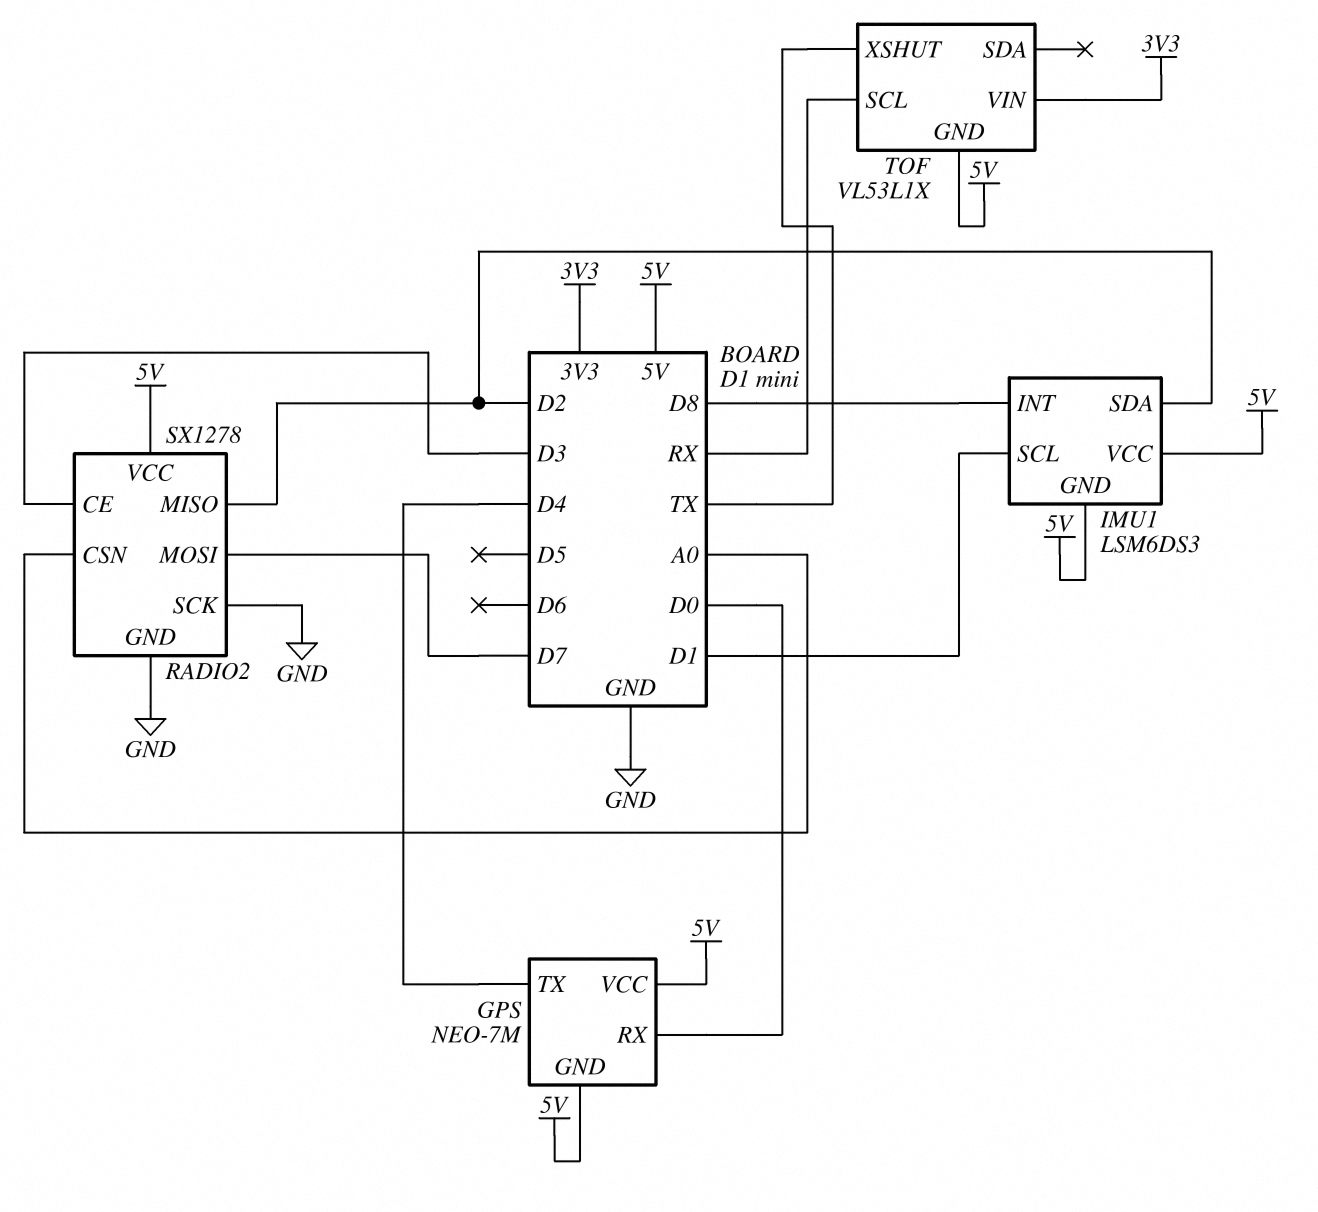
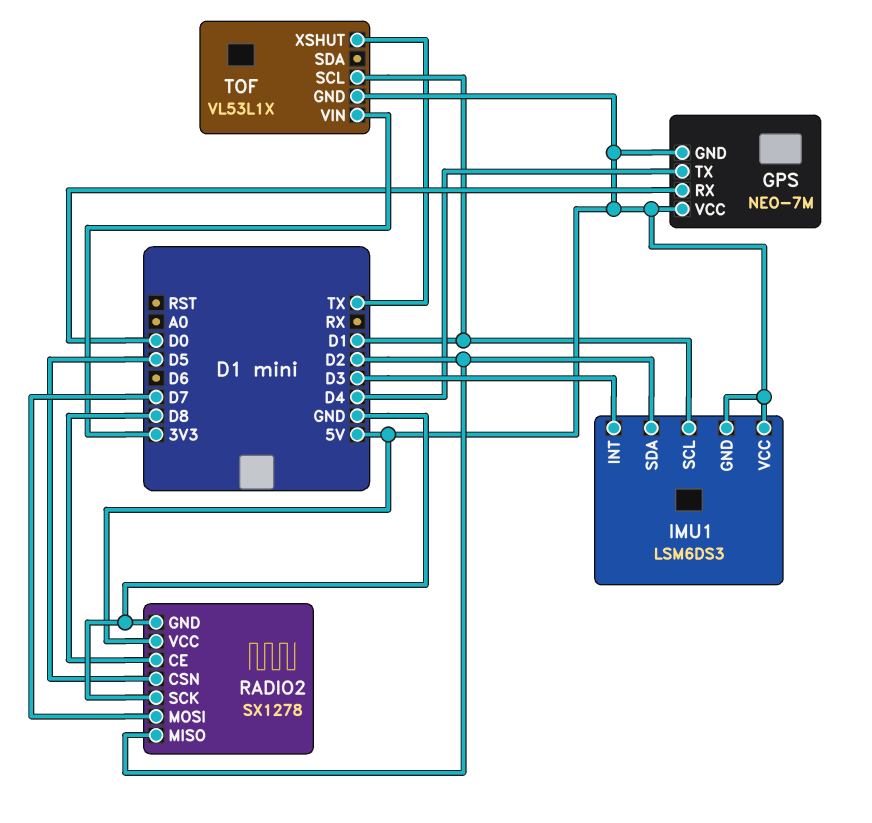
IMU1 pin INT: D8 -> D3
RADIO2 pin CE: D3 -> D8
RADIO2 pin CSN: A0 -> D5
TOF pin SCL: RX -> D1

